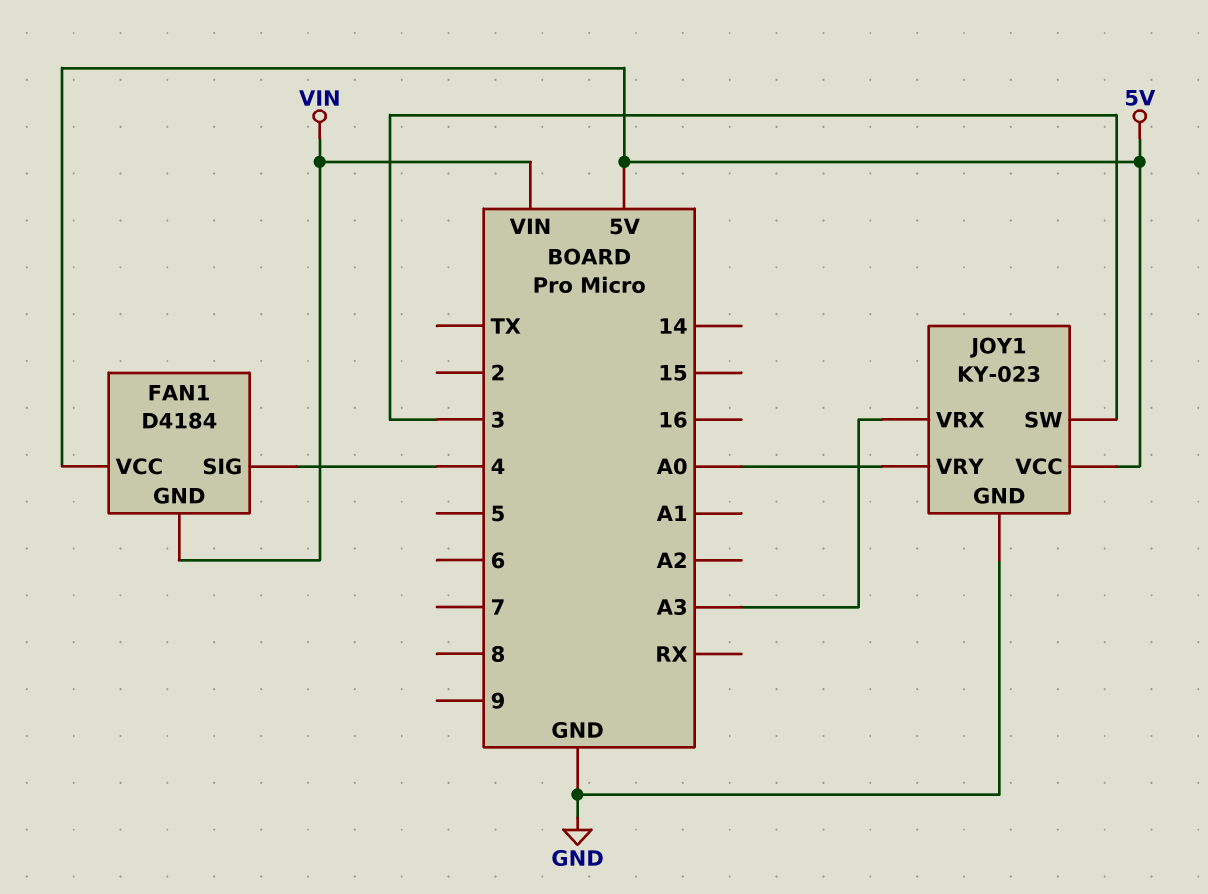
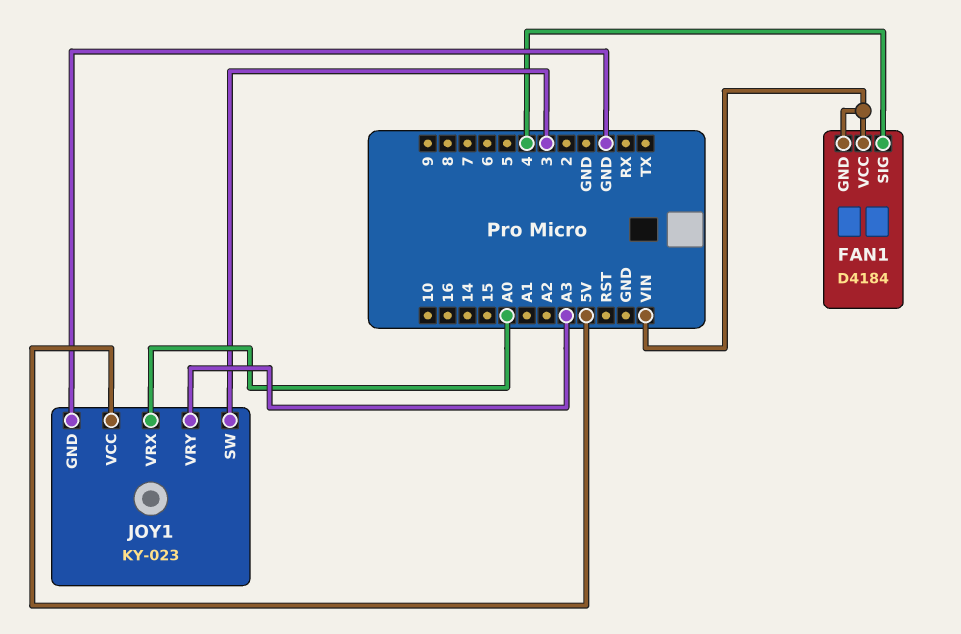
FAN1 pin VCC: 5V -> VIN
JOY1 pin VRX: A3 -> A0
JOY1 pin VRY: A0 -> A3

